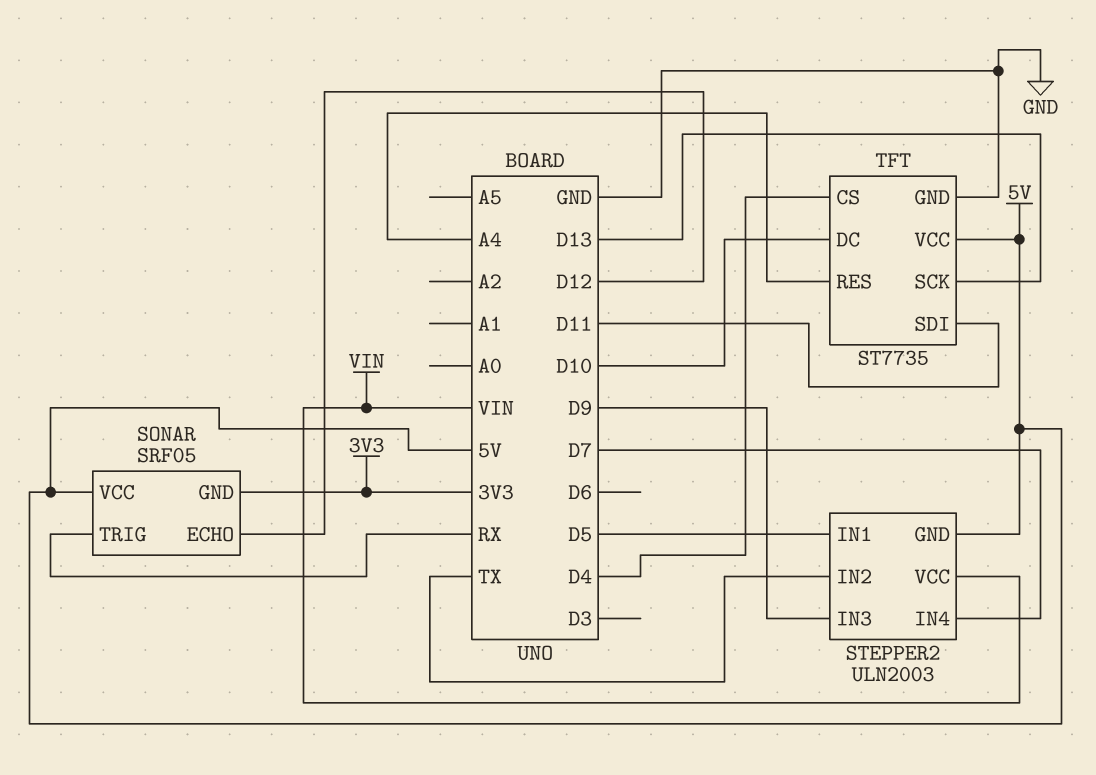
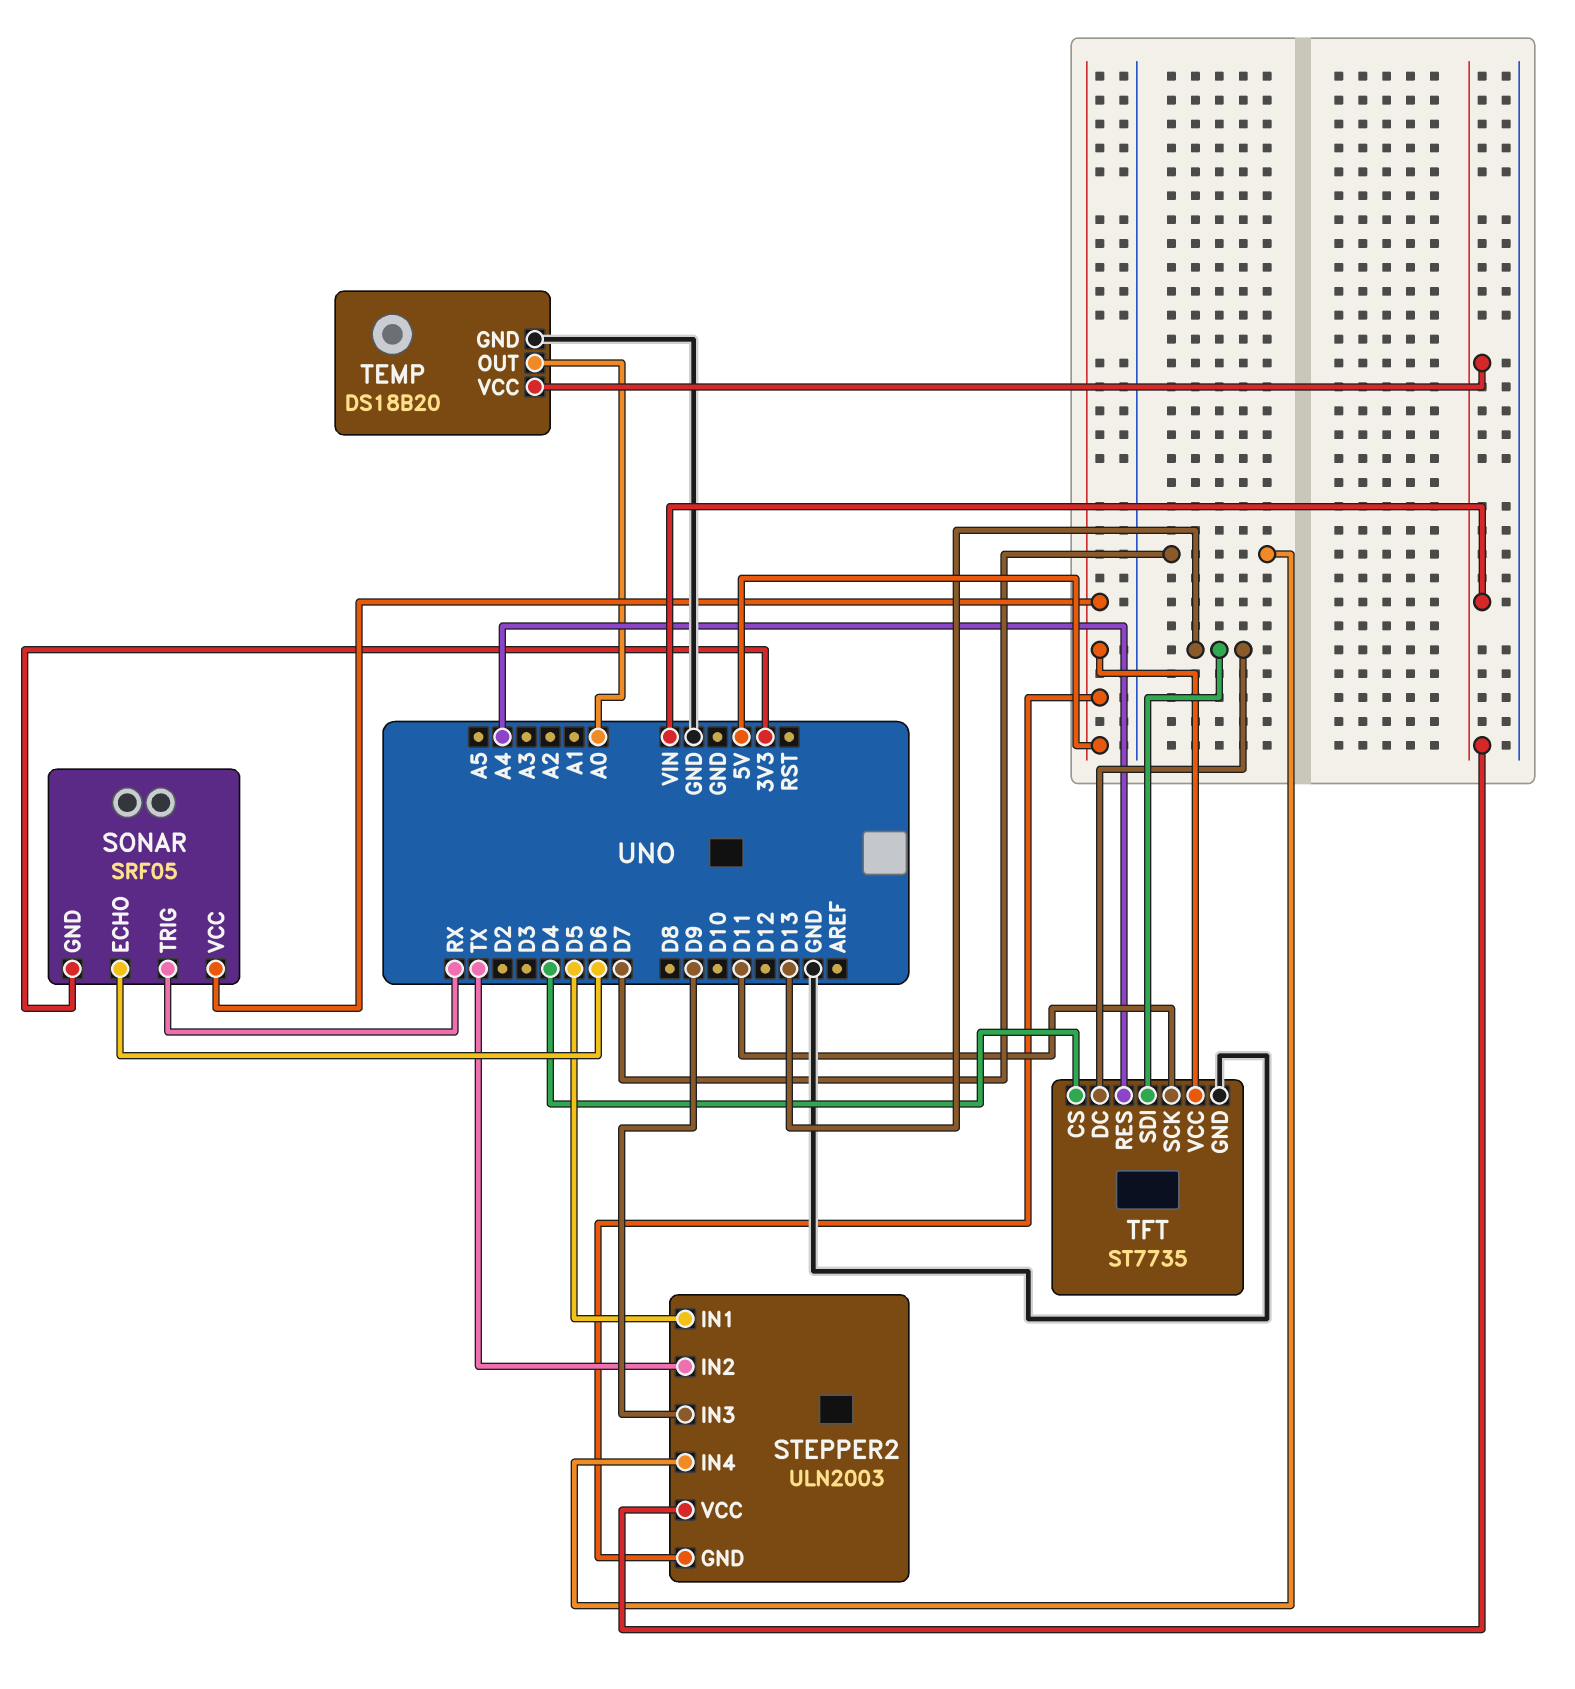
SONAR pin ECHO: D12 -> D6
TEMP: none -> DS18B20
TEMP pin GND: none -> GND
TEMP pin OUT: none -> A0
TEMP pin VCC: none -> VIN
TFT pin DC: D10 -> D13
TFT pin SCK: D13 -> D11
TFT pin SDI: D11 -> D13

